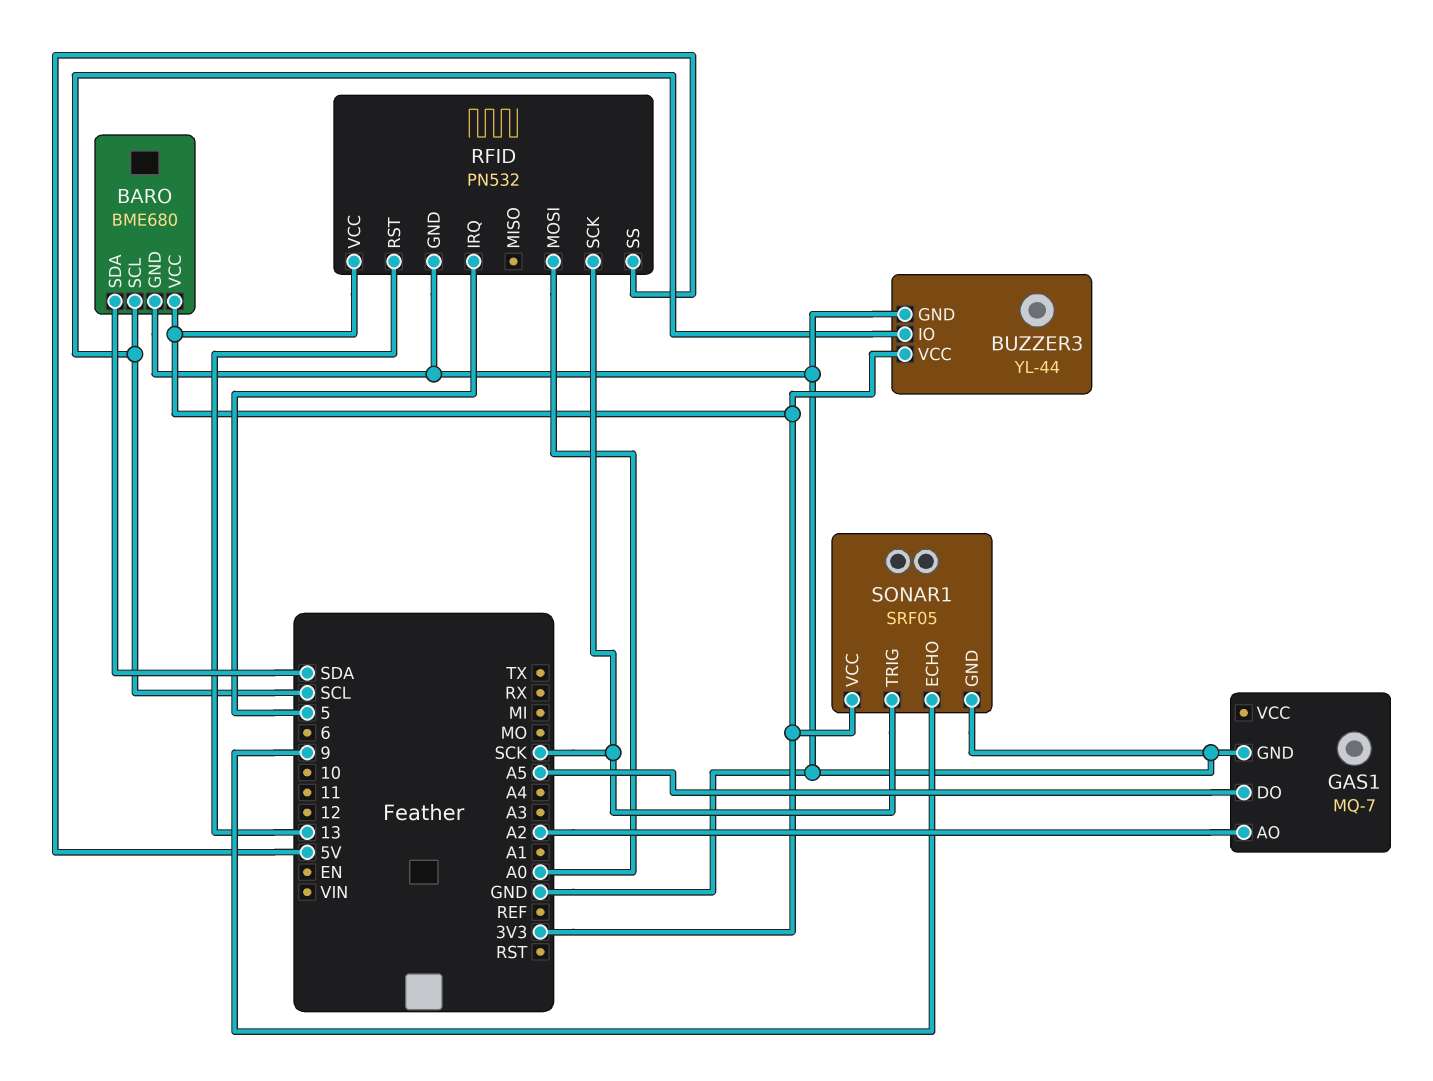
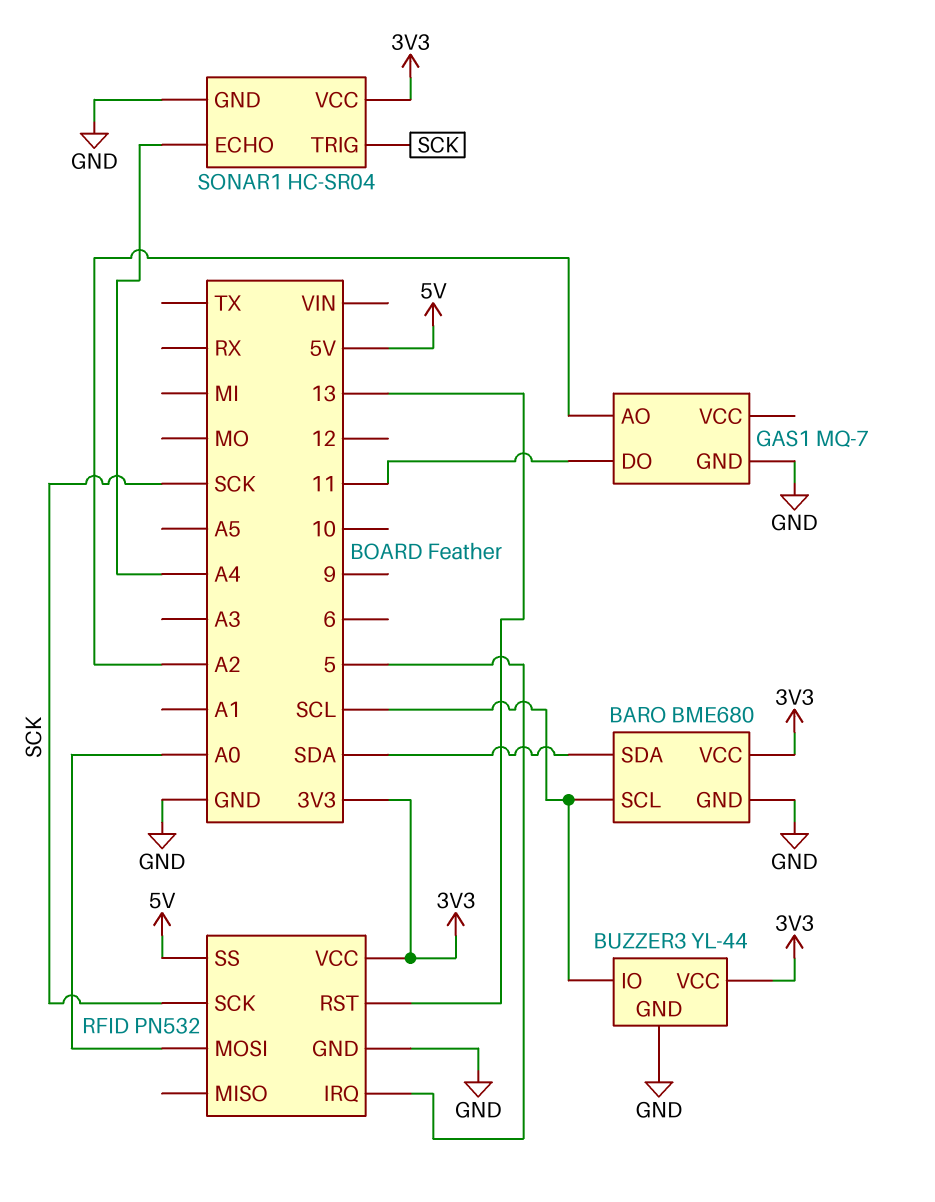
GAS1 pin DO: A5 -> 11
SONAR1: SRF05 -> HC-SR04
SONAR1 pin ECHO: 9 -> A4

